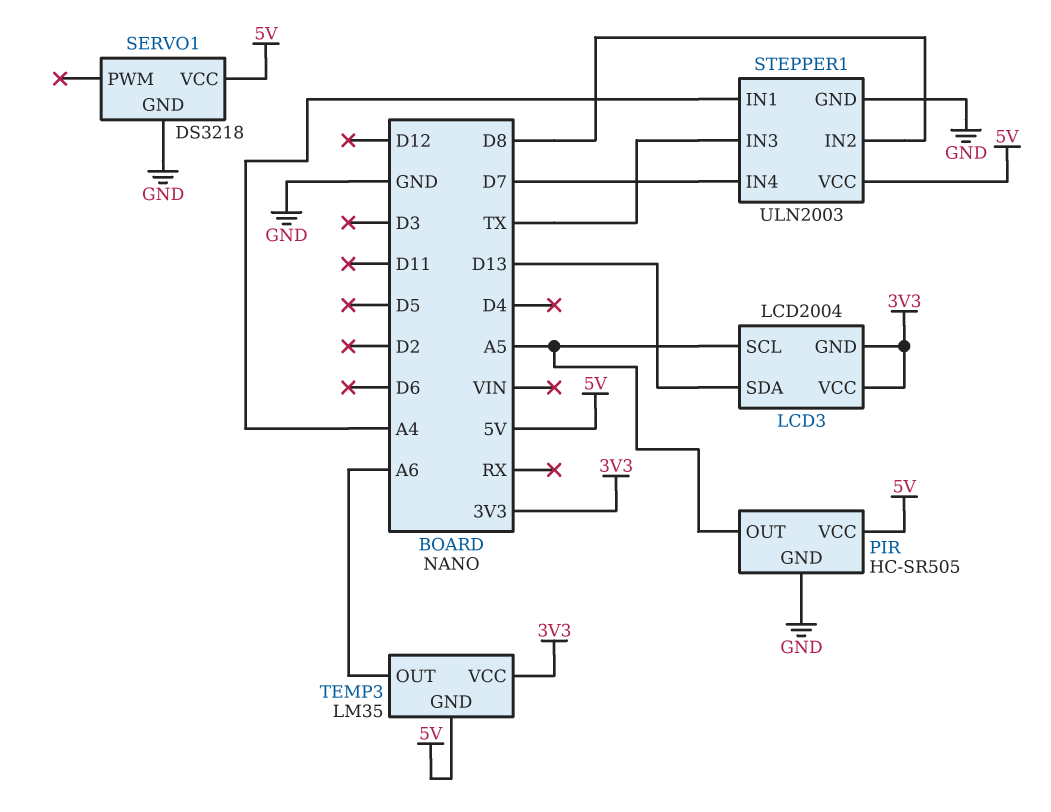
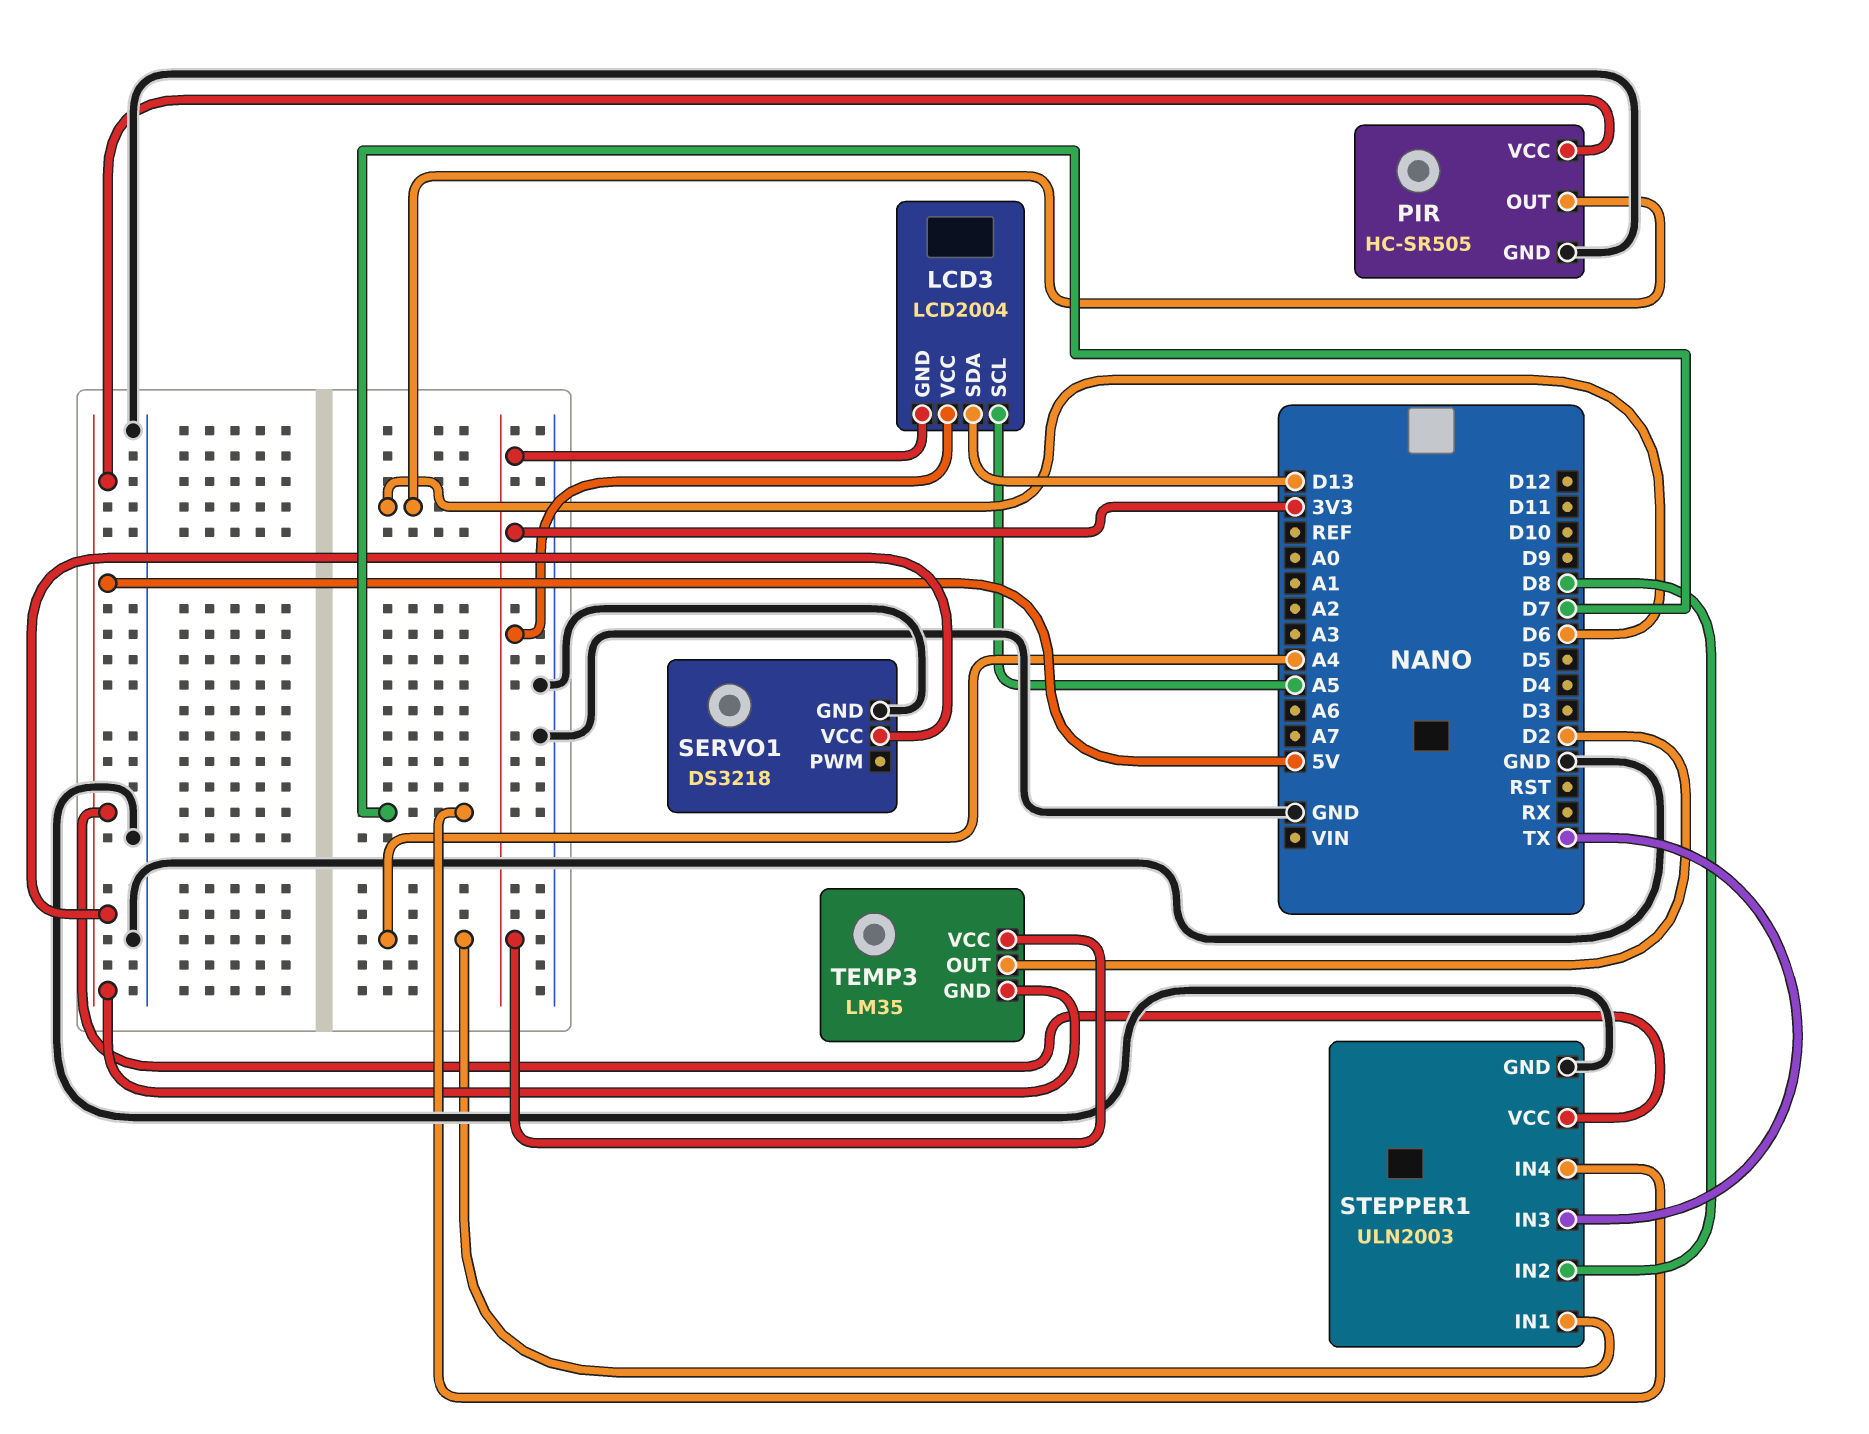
PIR pin OUT: A5 -> D6
TEMP3 pin OUT: A6 -> D2

